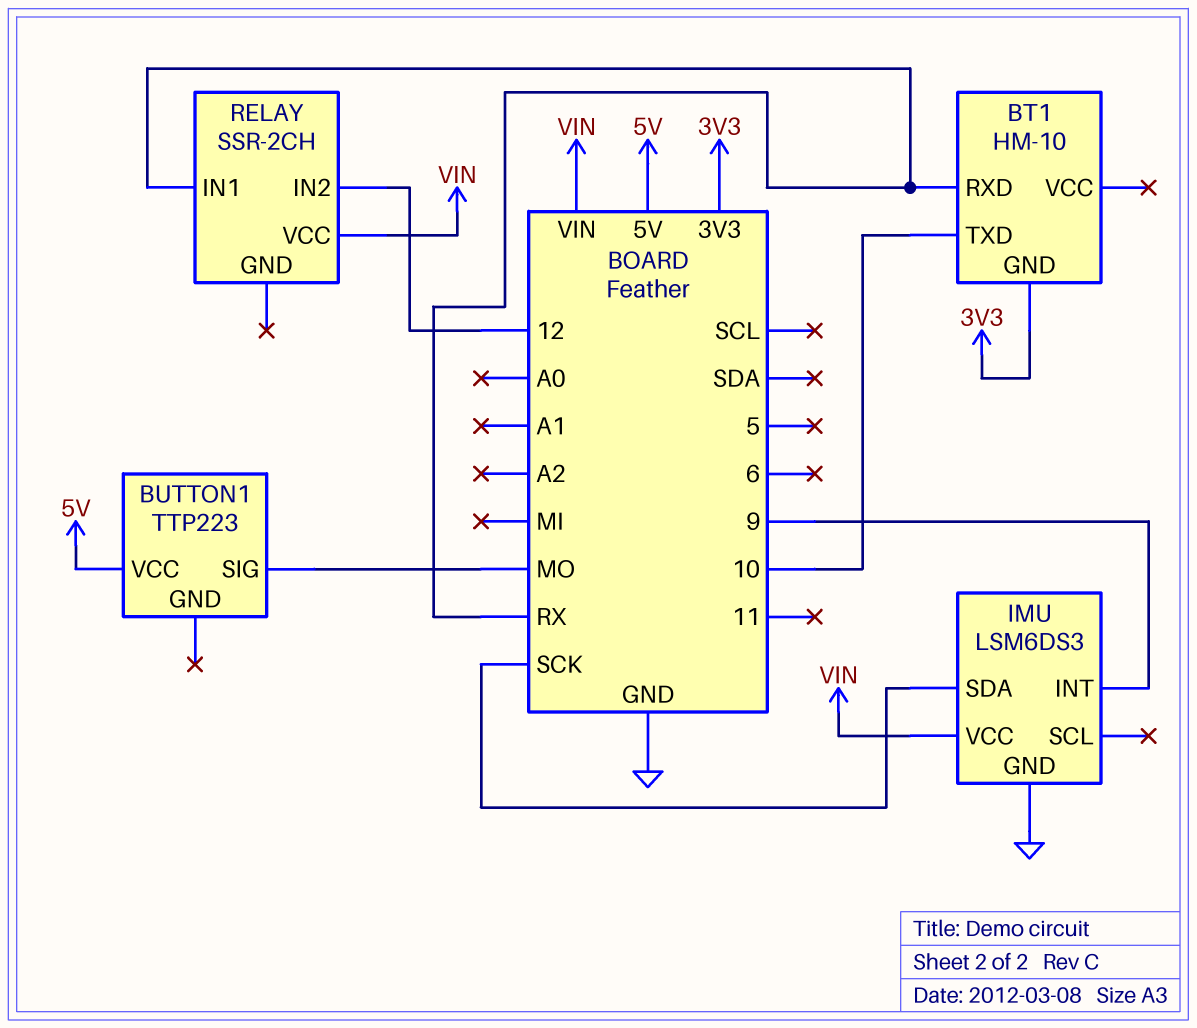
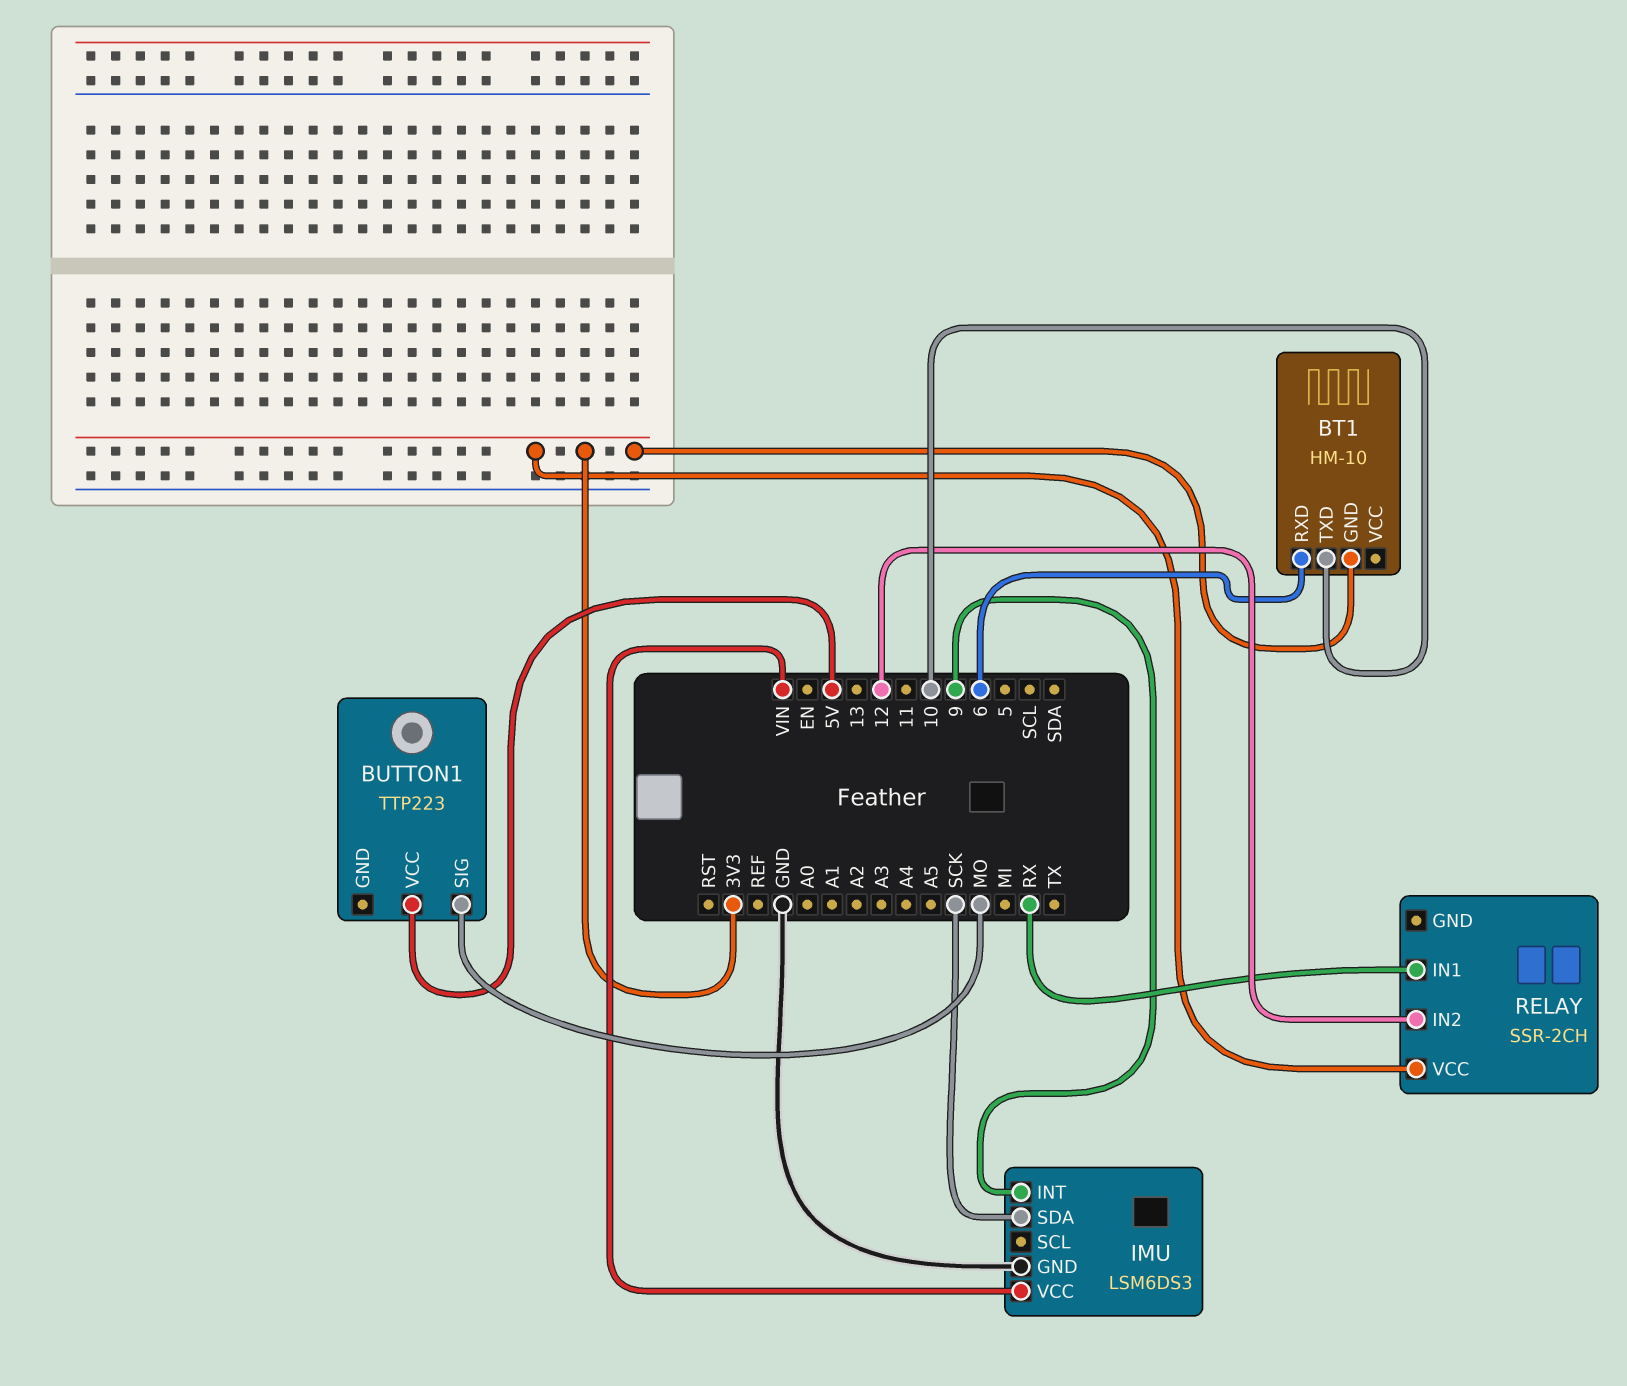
BT1 pin RXD: RX -> 6
RELAY pin VCC: VIN -> 3V3

